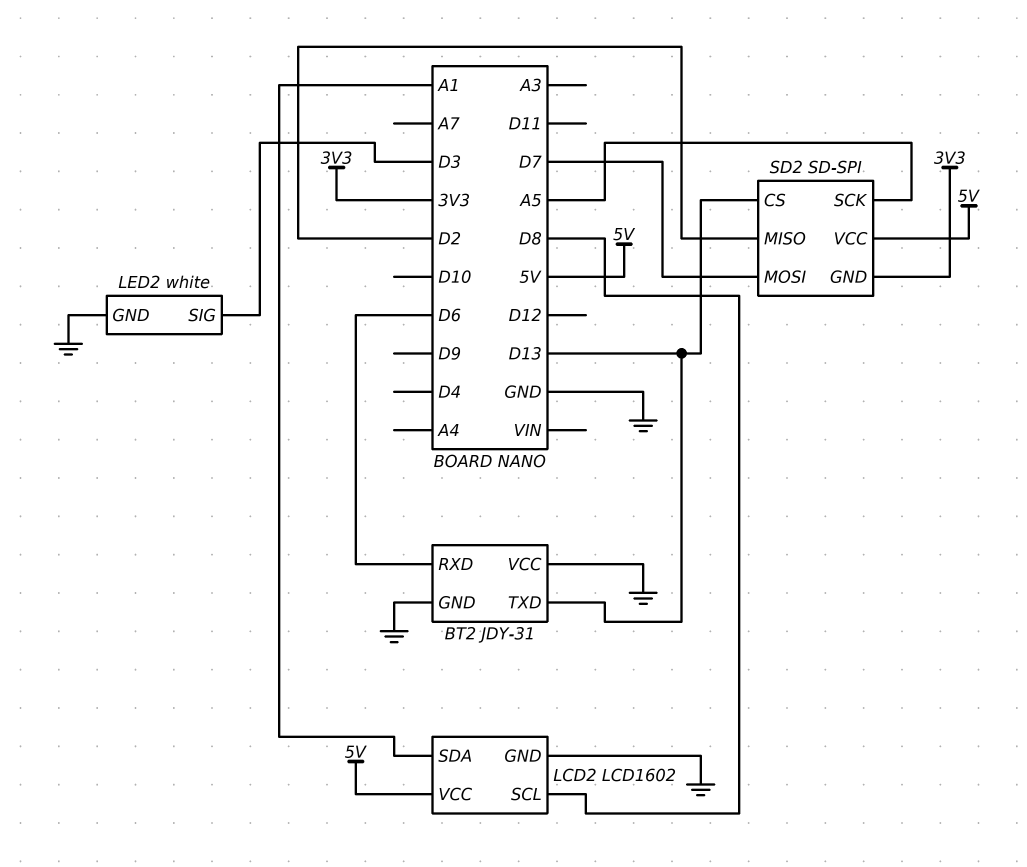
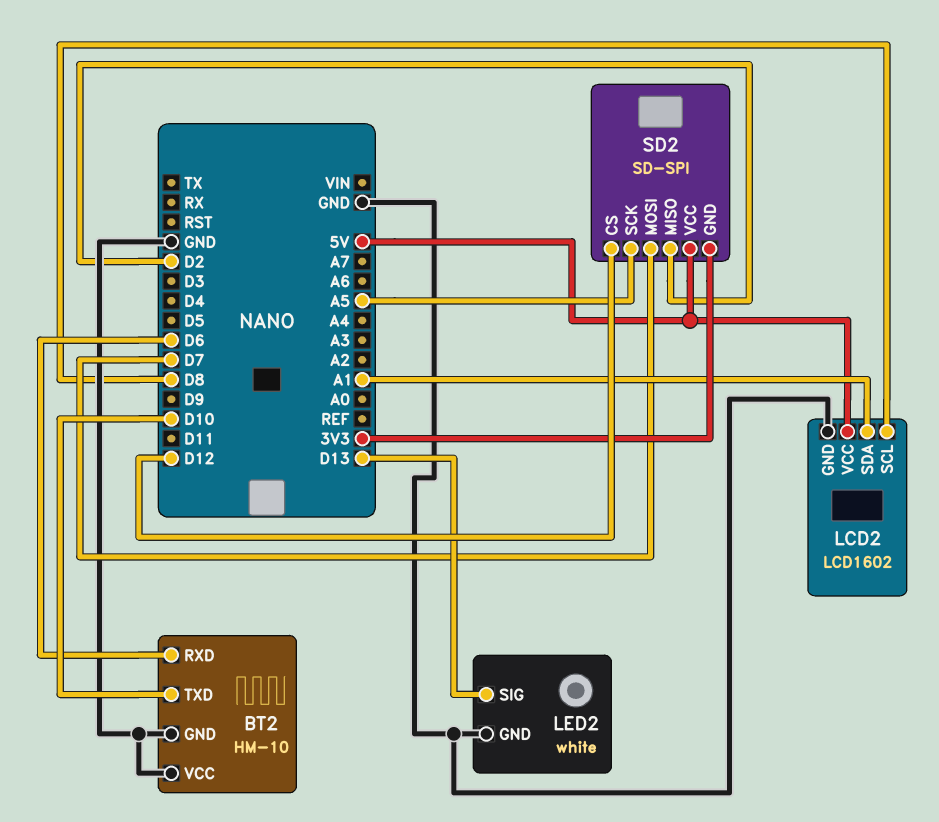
BT2: JDY-31 -> HM-10
BT2 pin TXD: D13 -> D10
LED2 pin SIG: D3 -> D13
SD2 pin CS: D13 -> D12

